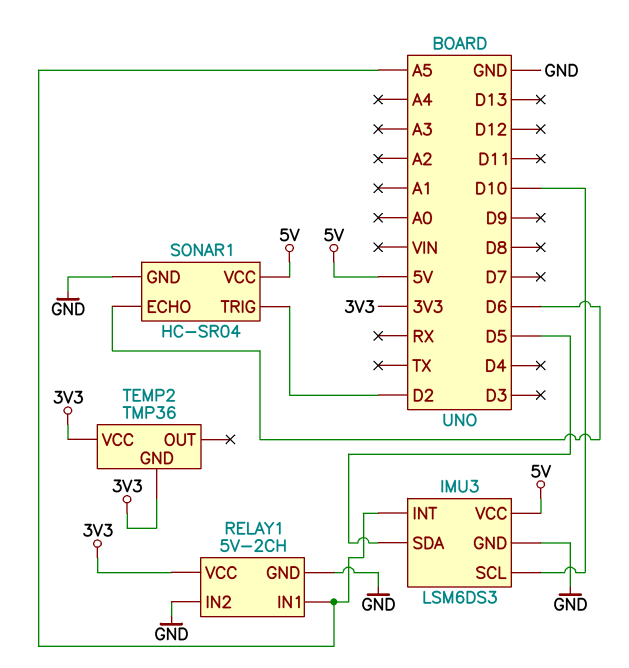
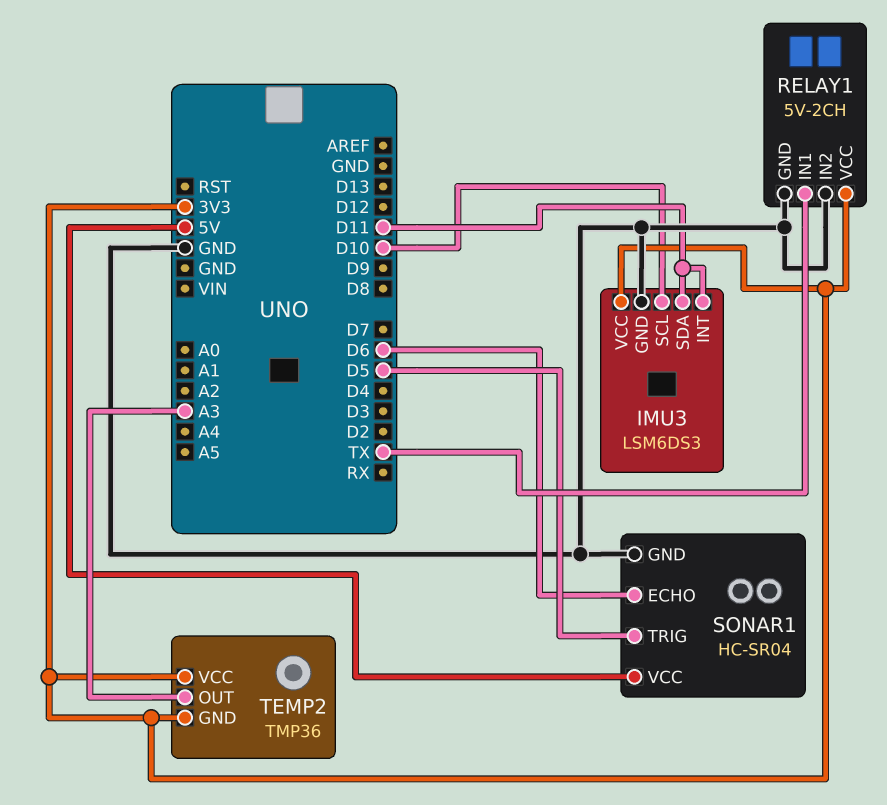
IMU3 pin INT: A5 -> D11
IMU3 pin SDA: D5 -> D11
IMU3 pin VCC: 5V -> 3V3
RELAY1 pin IN1: A5 -> TX
SONAR1 pin TRIG: D2 -> D5
TEMP2 pin OUT: none -> A3

